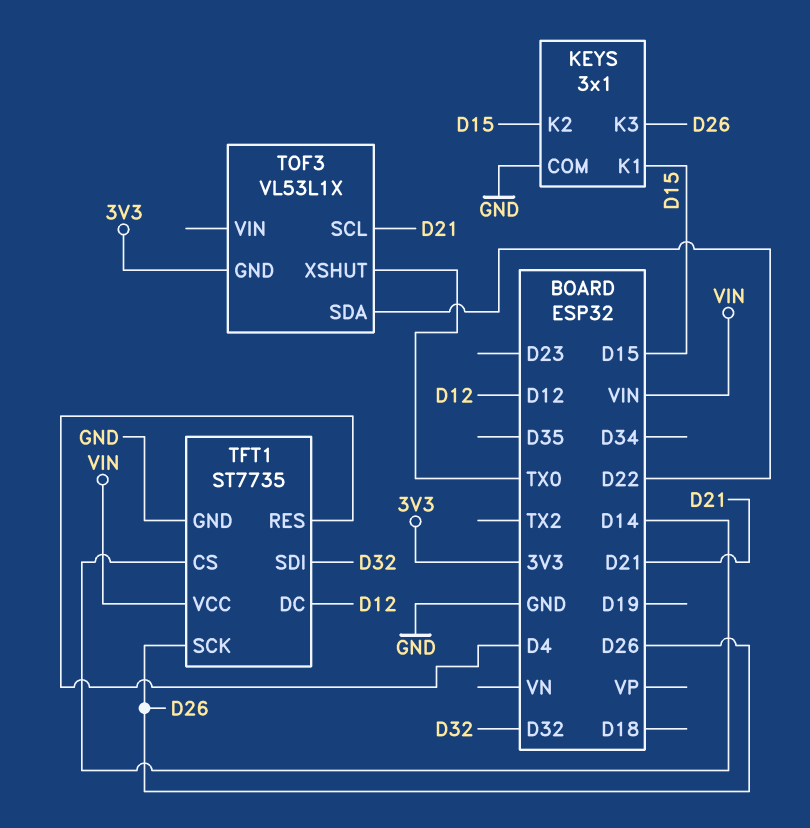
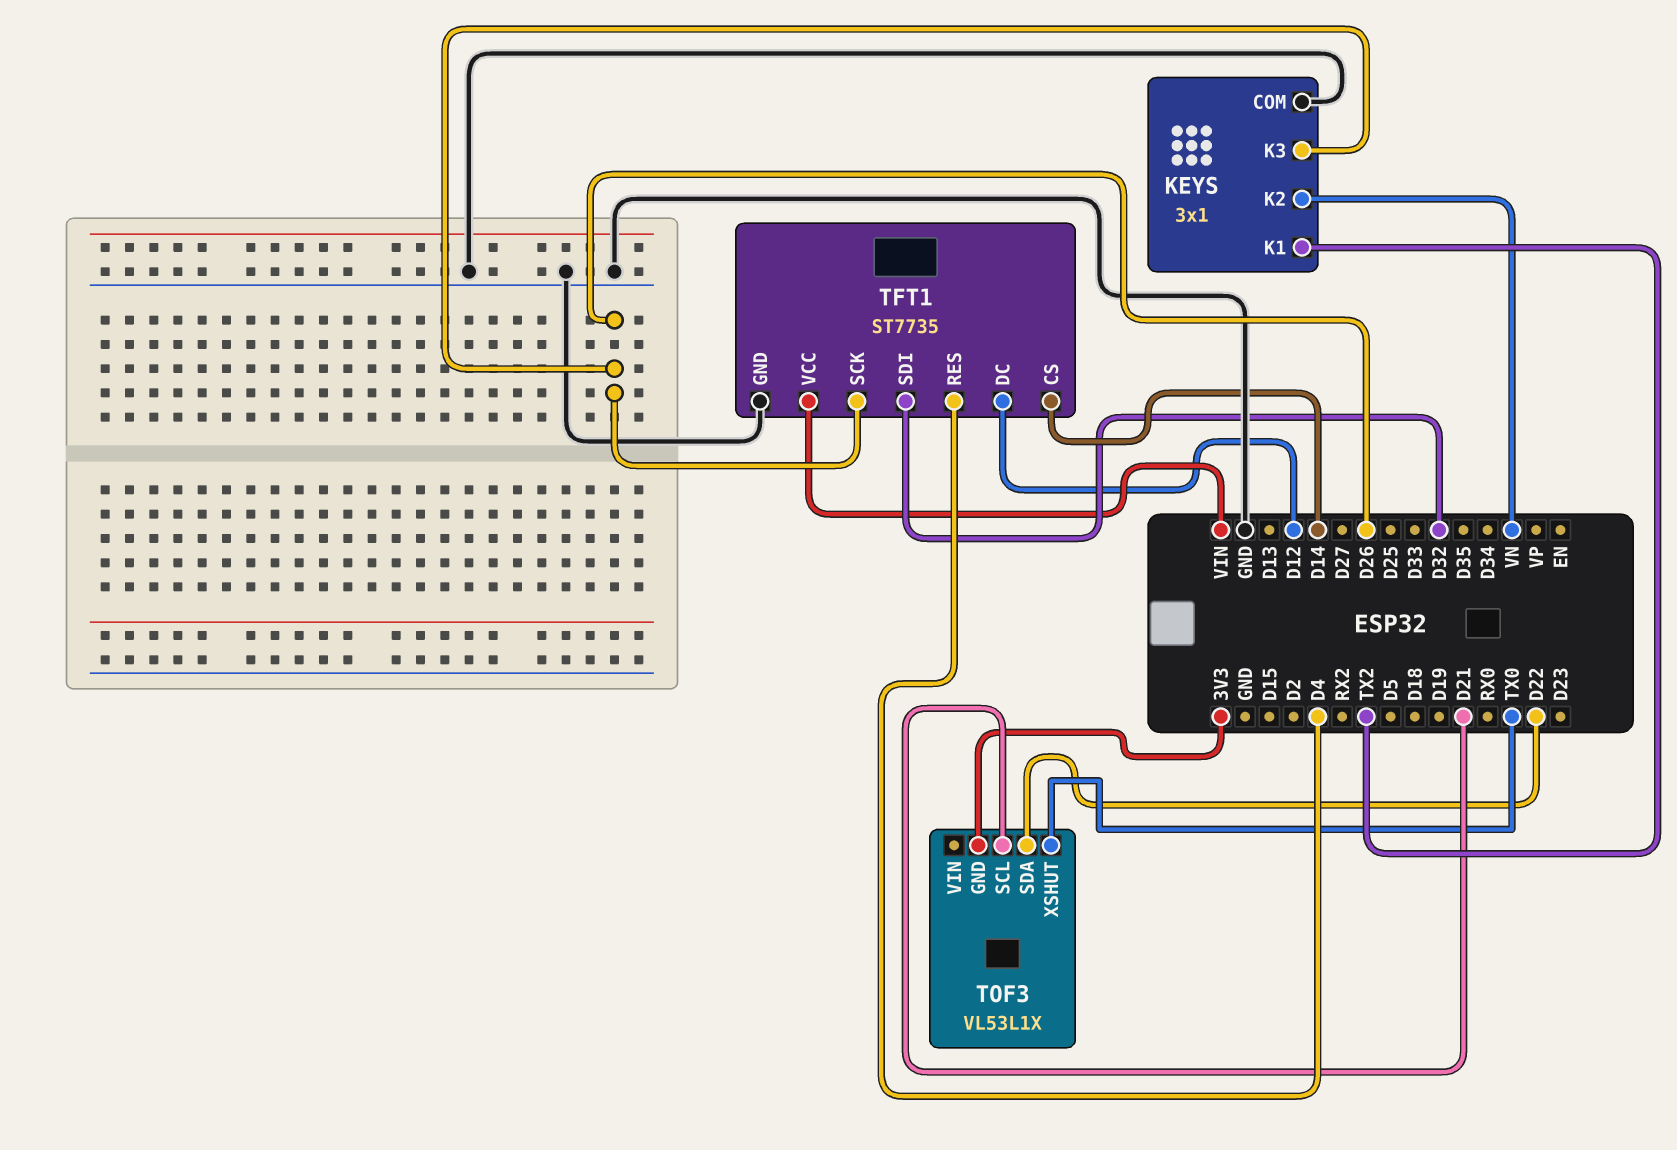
KEYS pin K1: D15 -> TX2
KEYS pin K2: D15 -> VN

